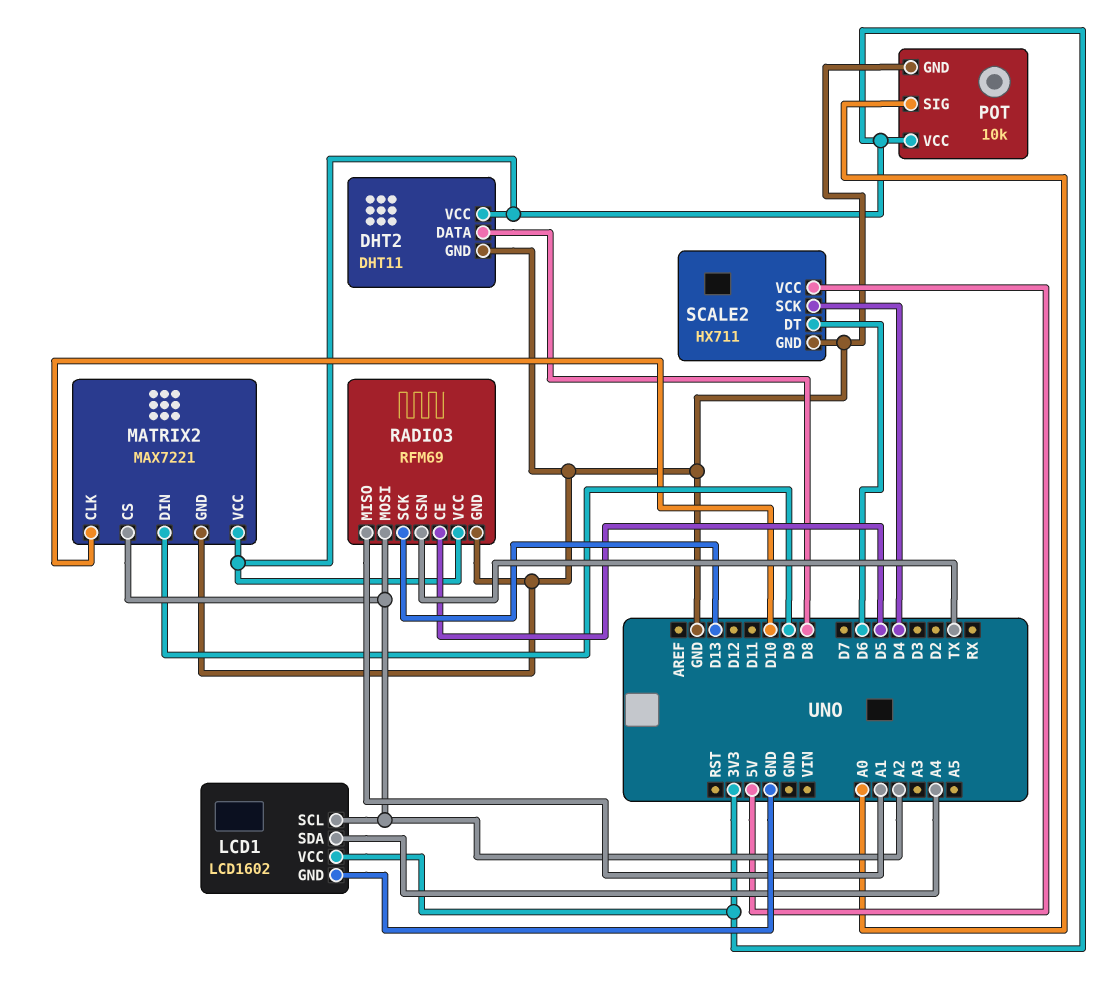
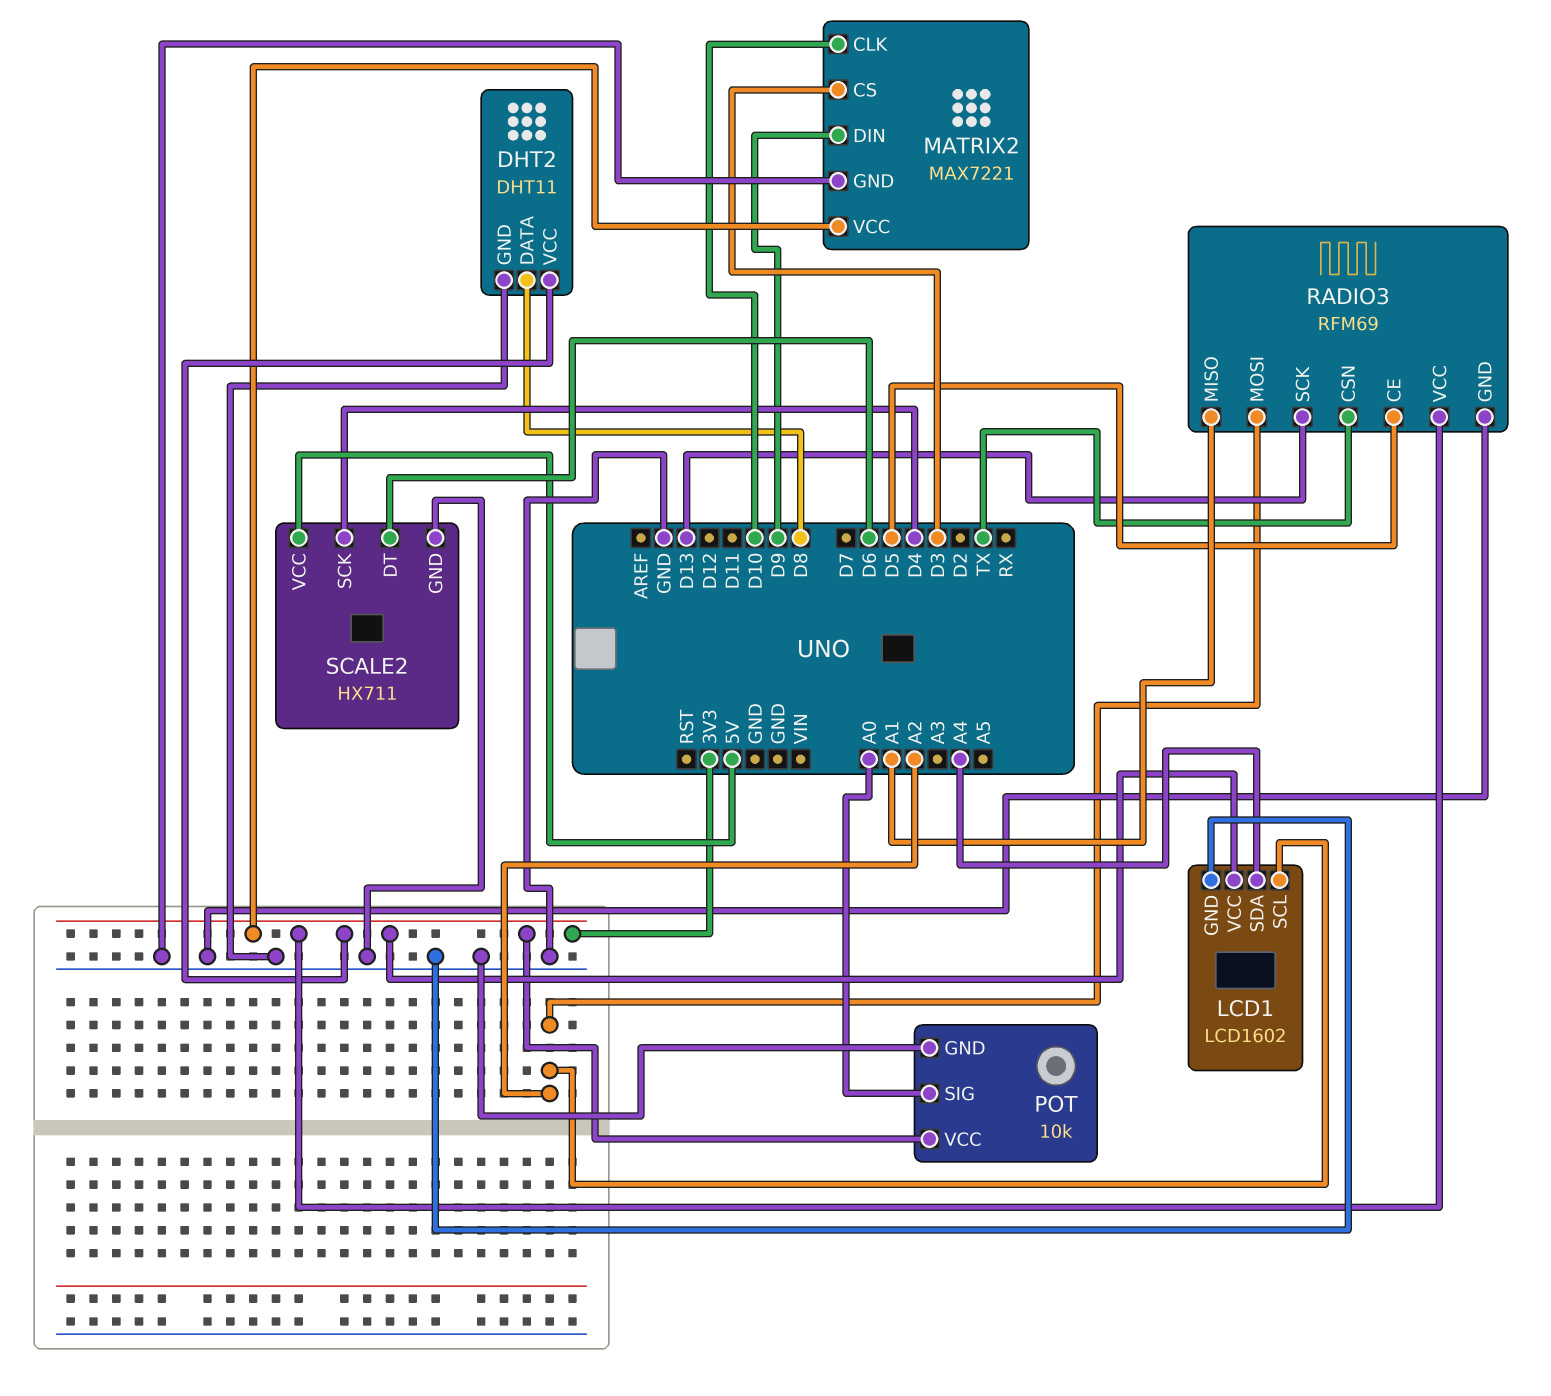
MATRIX2 pin CS: A2 -> D3

